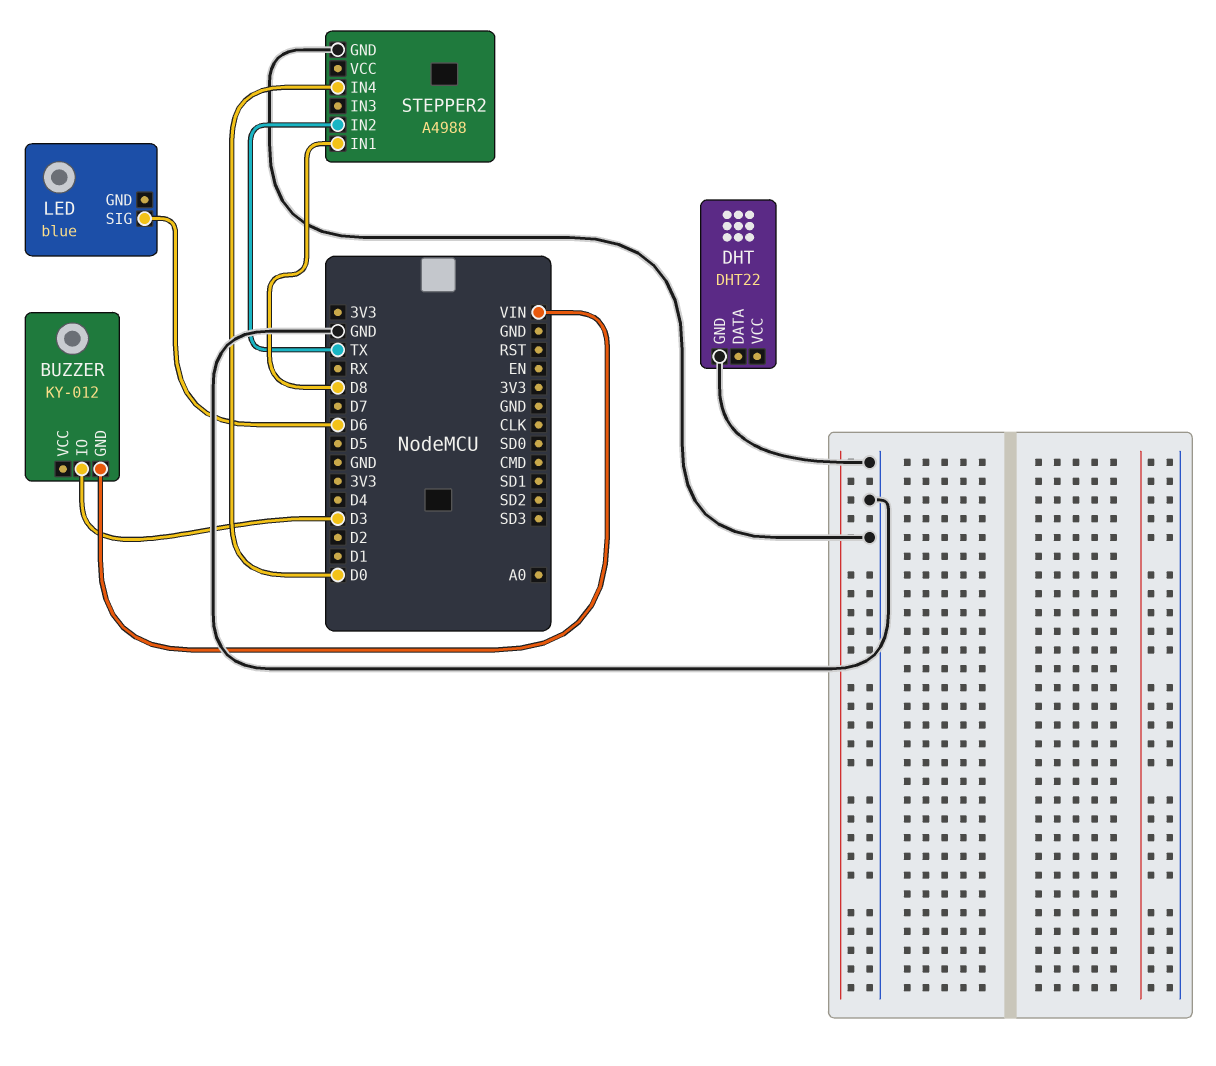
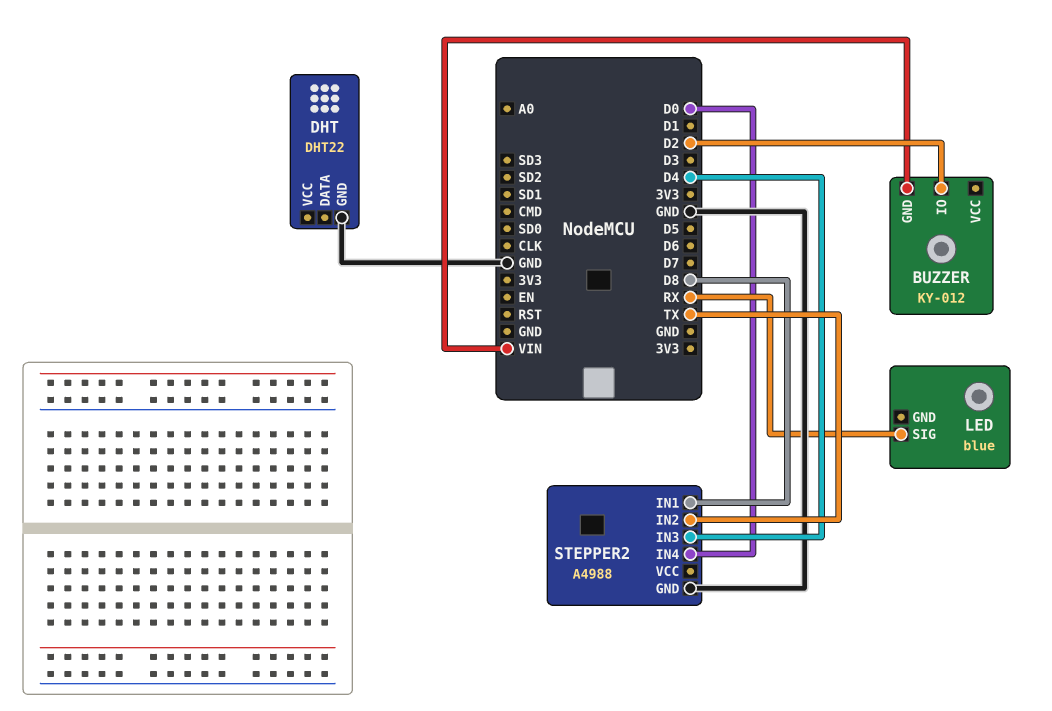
BUZZER pin IO: D3 -> D2
LED pin SIG: D6 -> RX
STEPPER2 pin IN3: none -> D4

